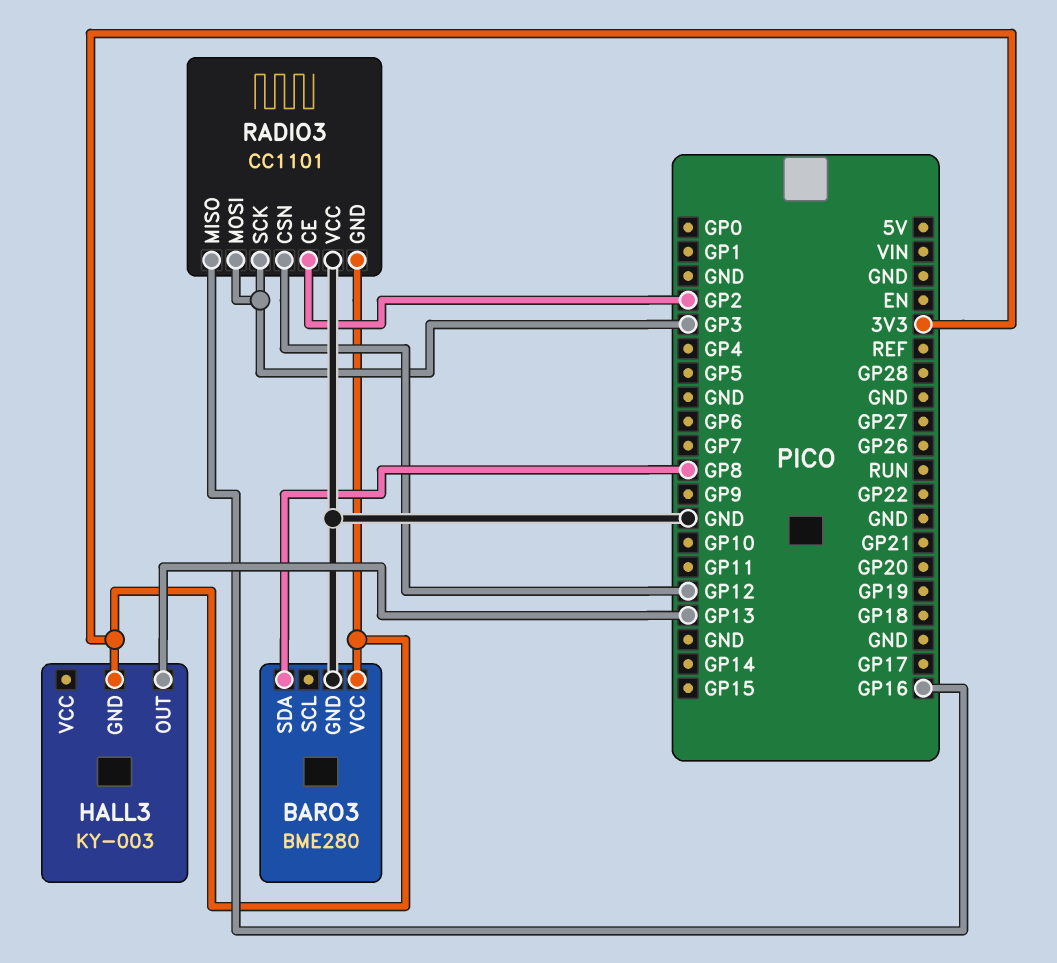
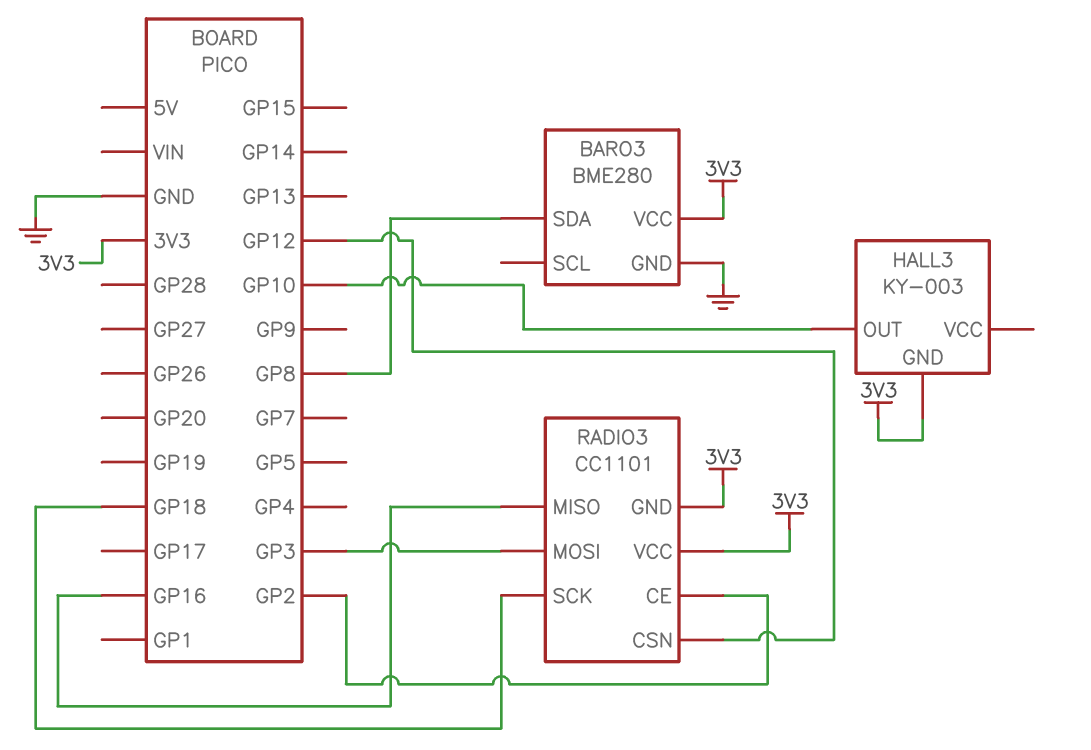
HALL3 pin OUT: GP13 -> GP10
RADIO3 pin SCK: GP3 -> GP18
RADIO3 pin VCC: GND -> 3V3

